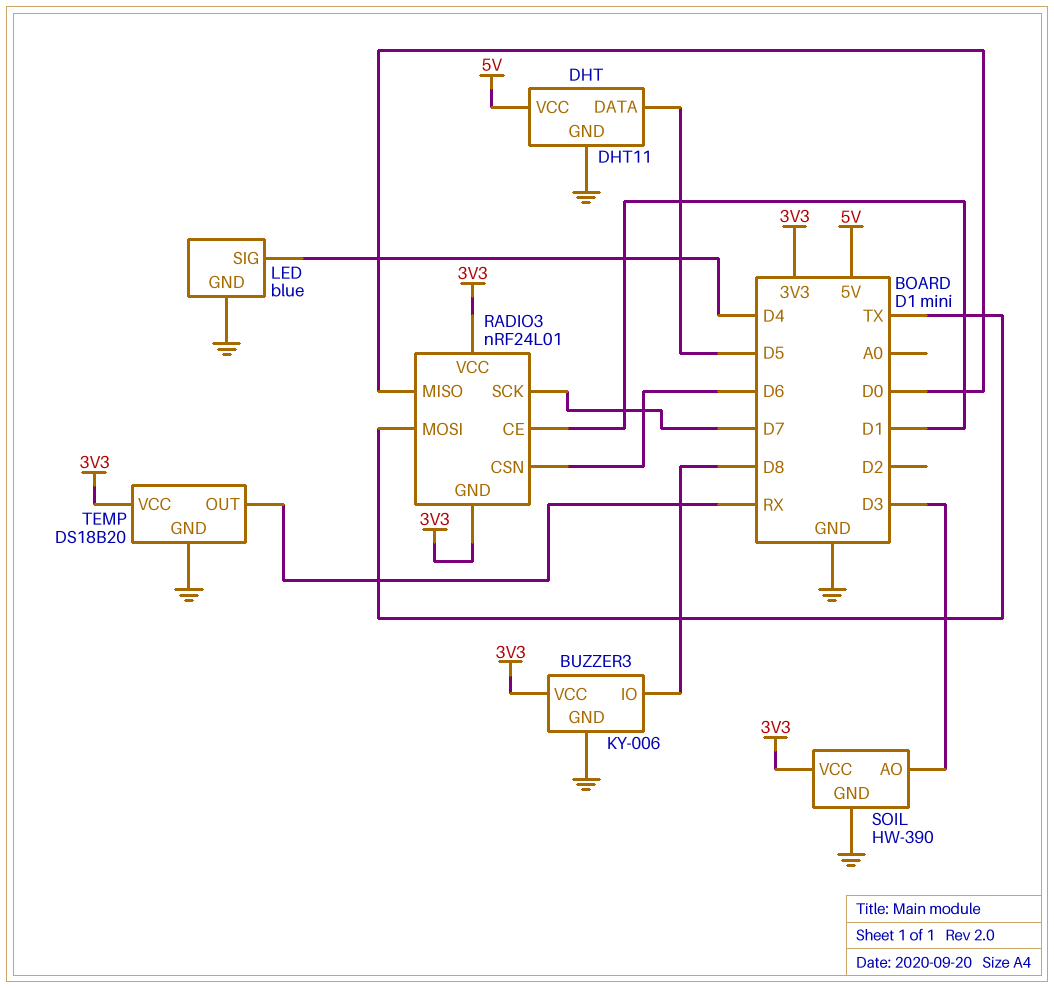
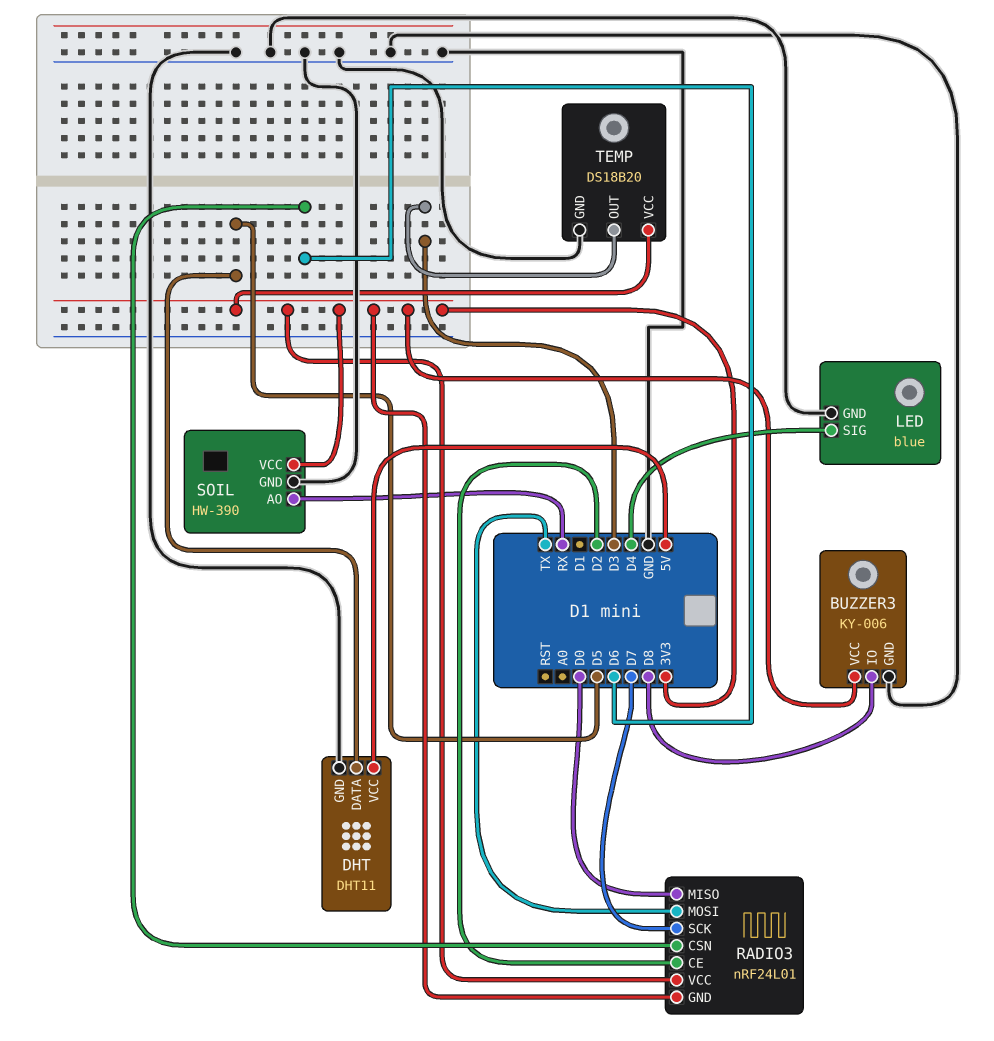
RADIO3 pin CE: D1 -> D2
SOIL pin AO: D3 -> RX
TEMP pin OUT: RX -> D3

